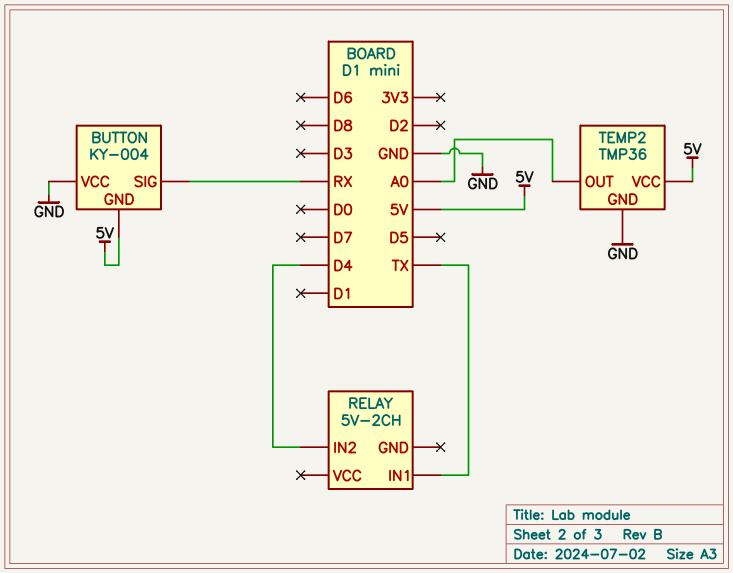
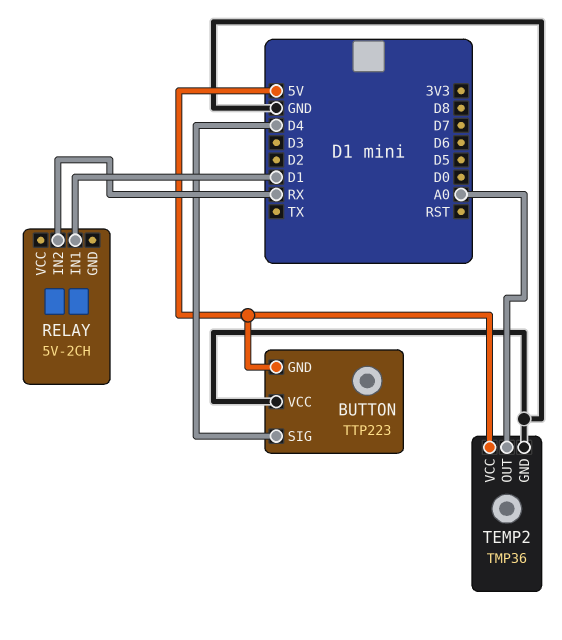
BUTTON: KY-004 -> TTP223
BUTTON pin SIG: RX -> D4
RELAY pin IN1: TX -> D1
RELAY pin IN2: D4 -> RX

